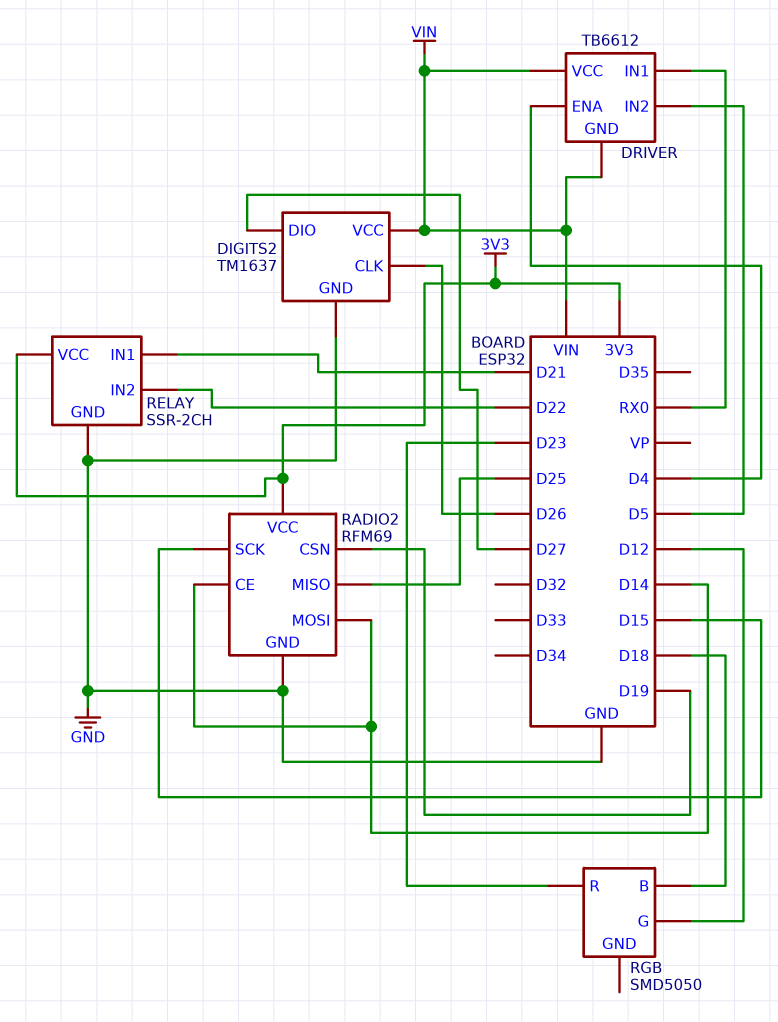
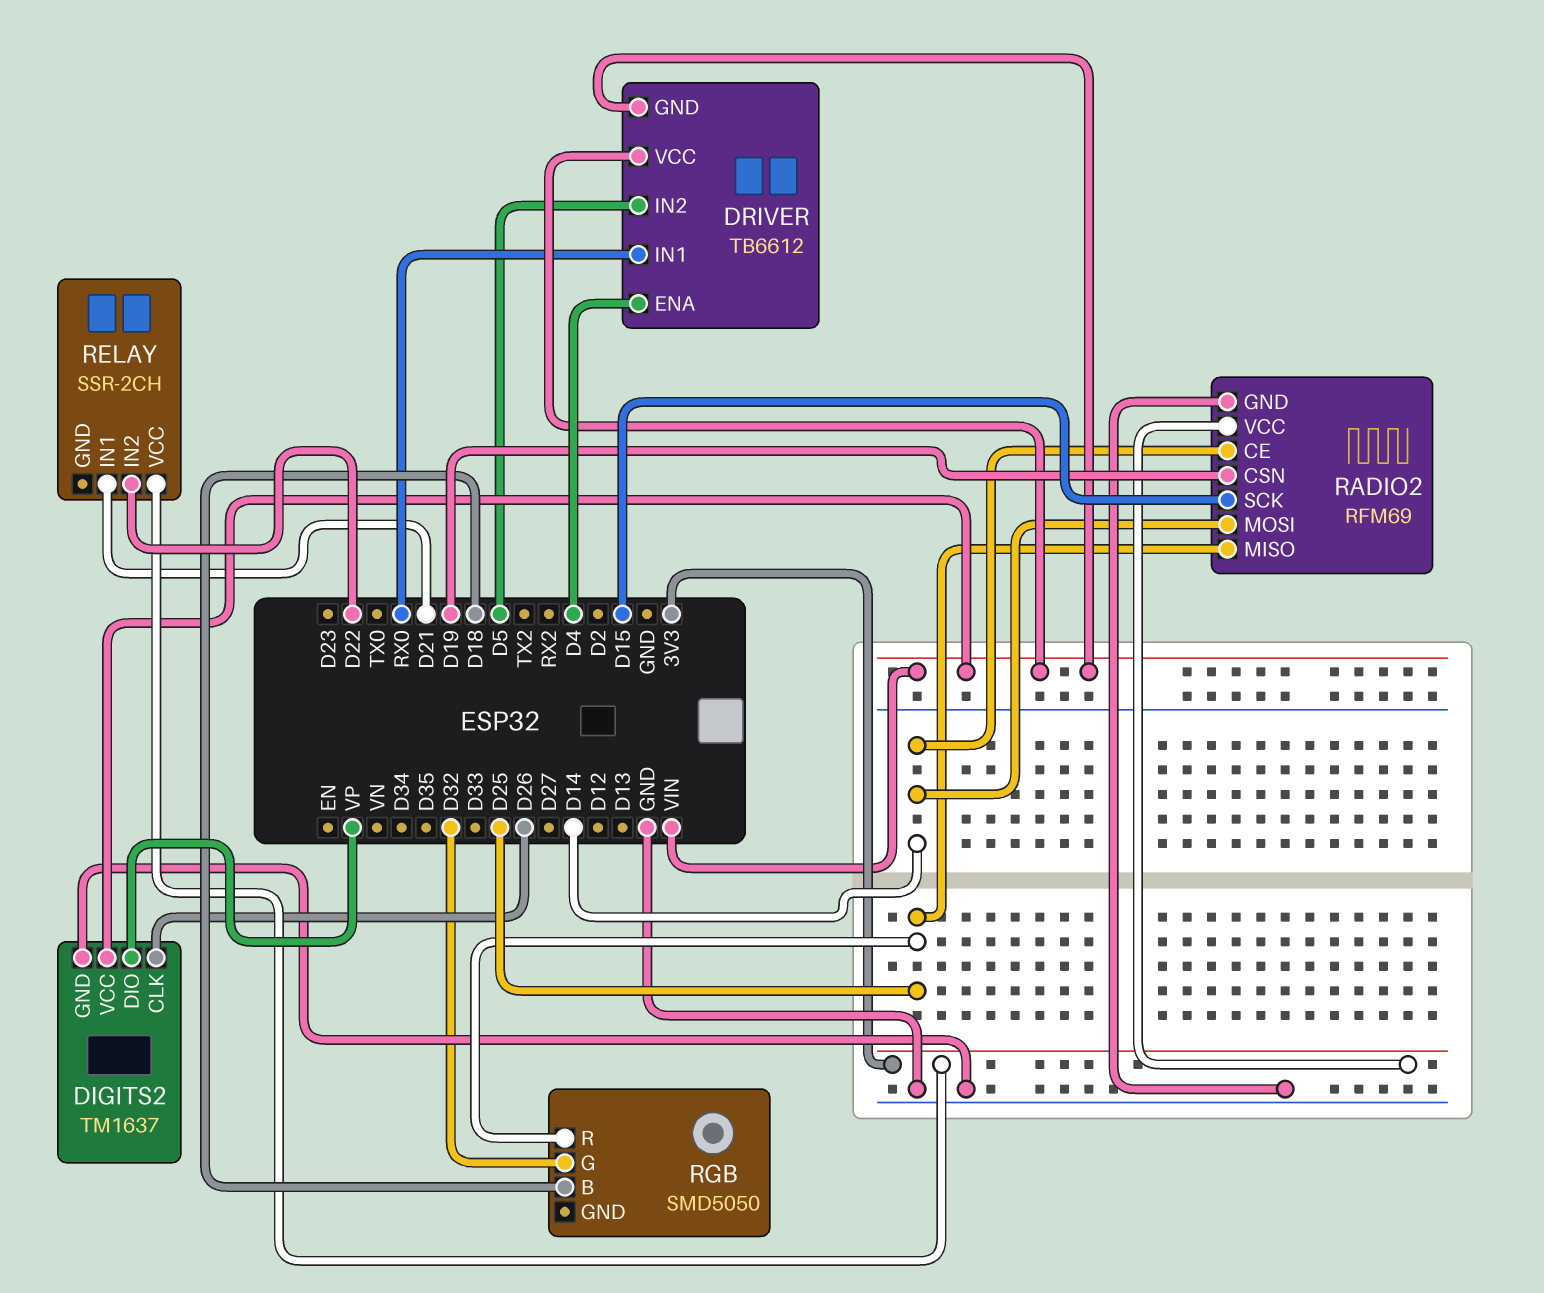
DIGITS2 pin DIO: D27 -> VP
RELAY pin GND: GND -> none
RGB pin G: D12 -> D32
RGB pin R: D23 -> D25

